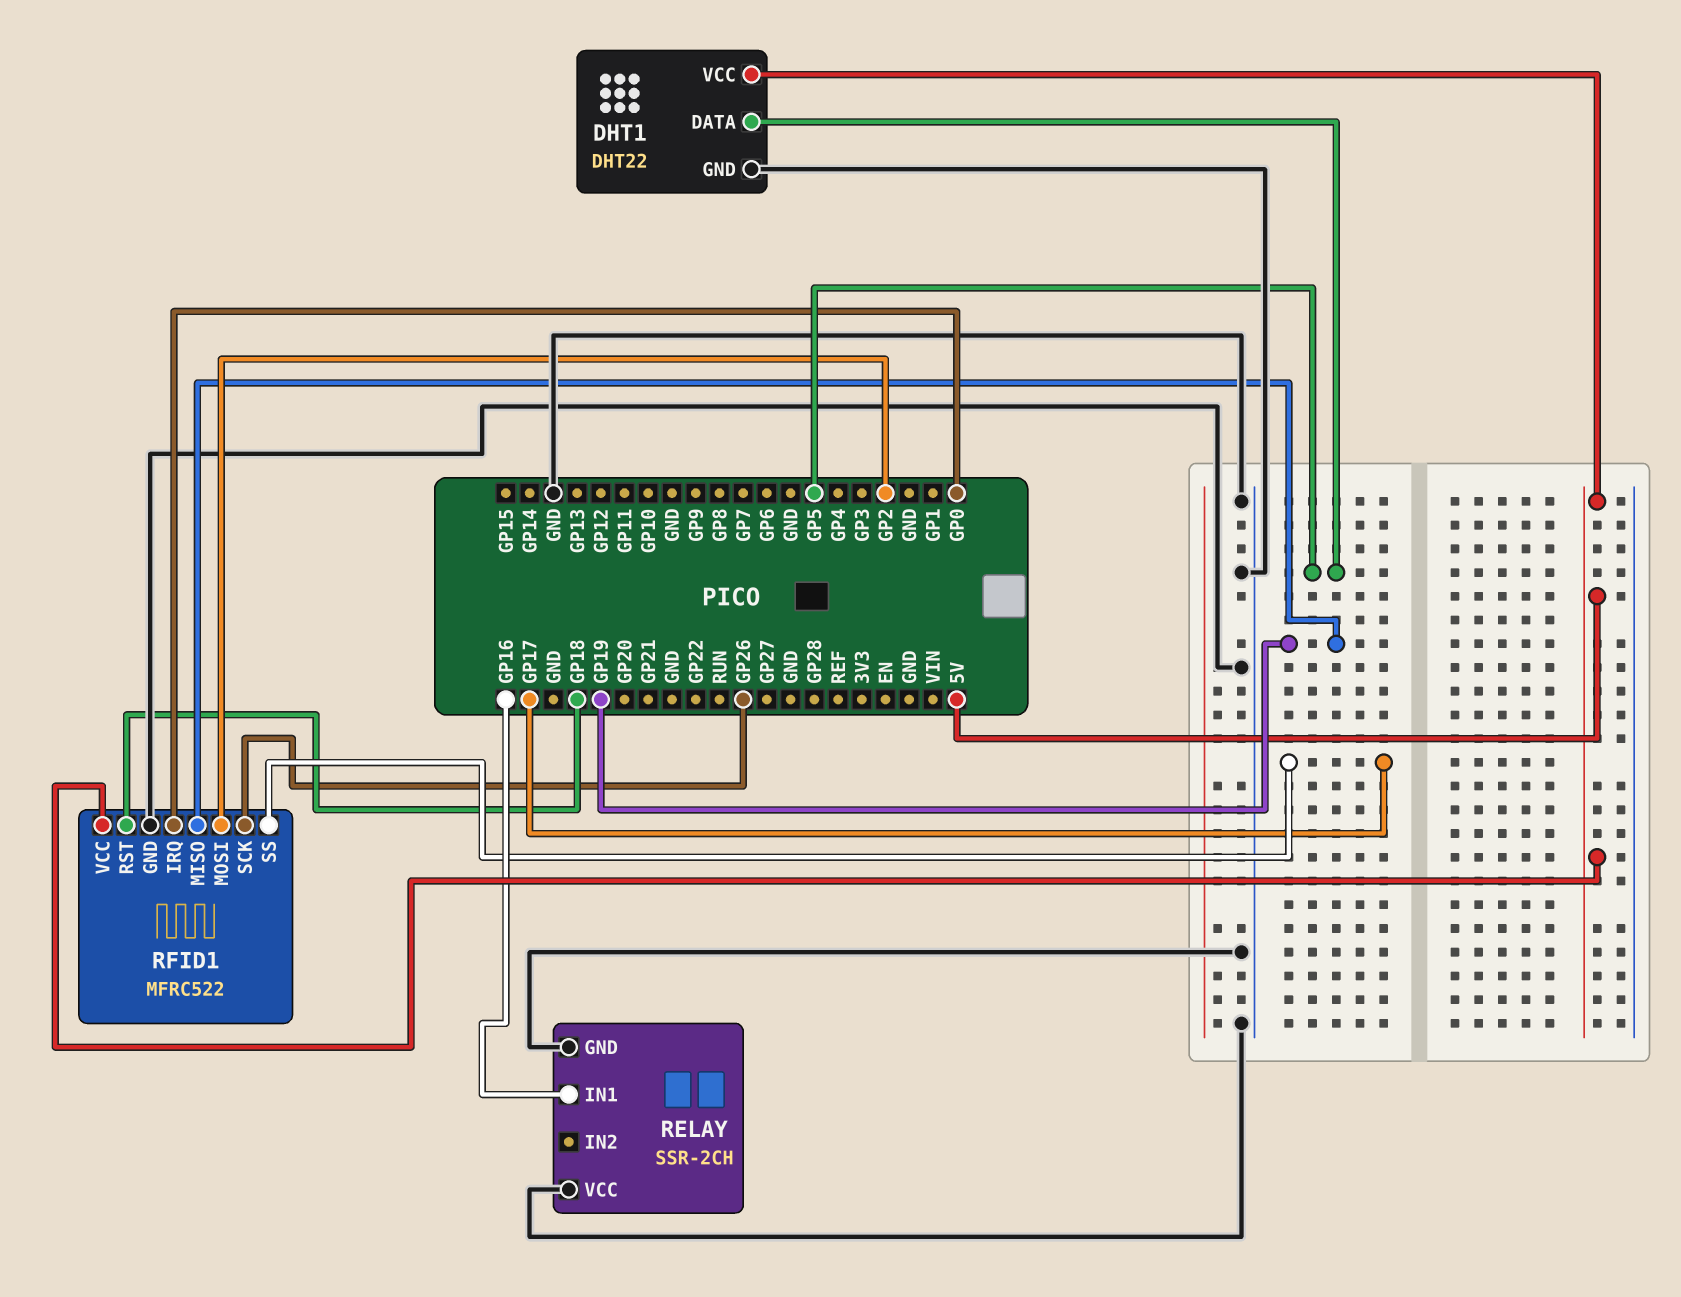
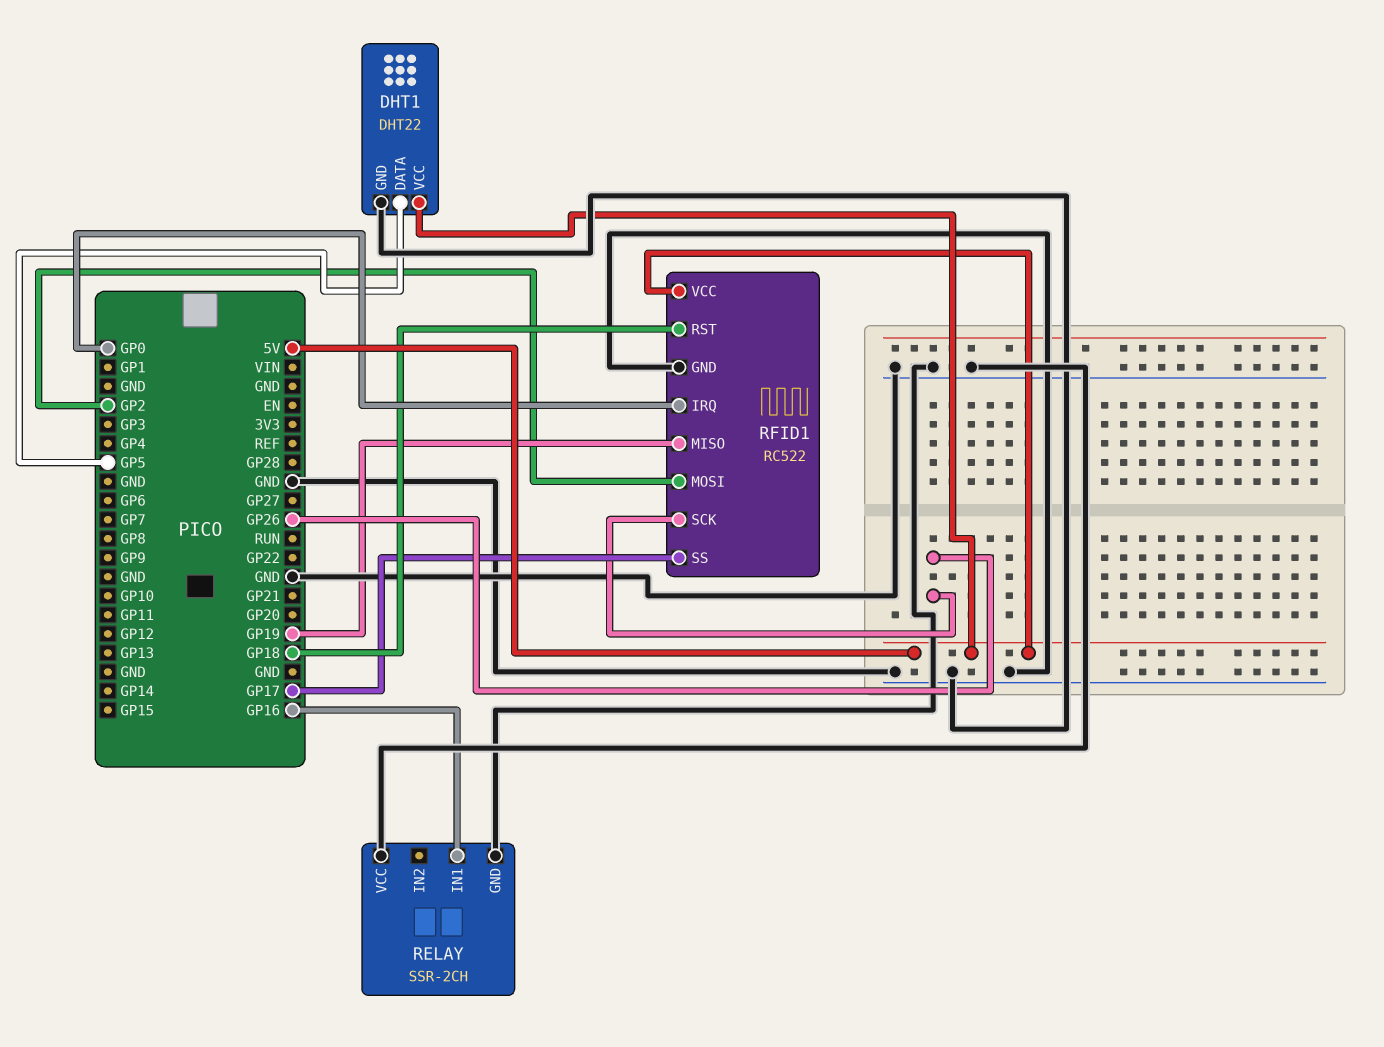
RFID1: MFRC522 -> RC522

